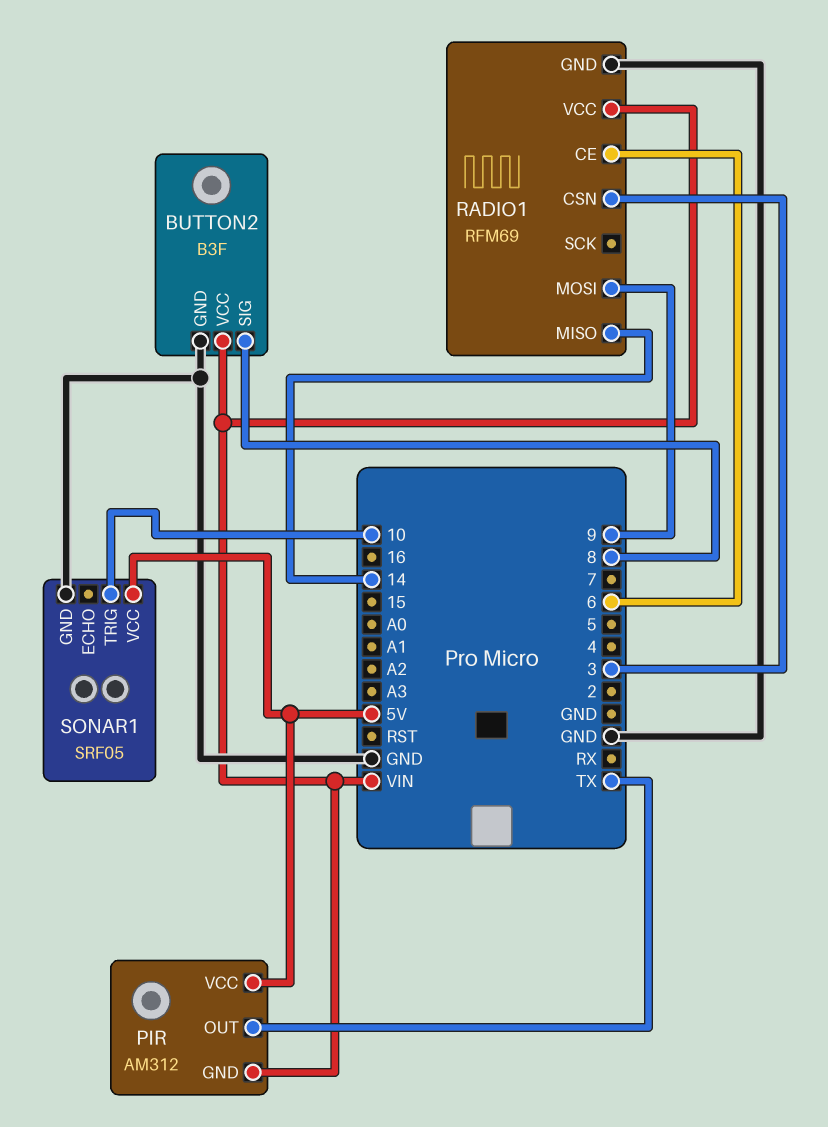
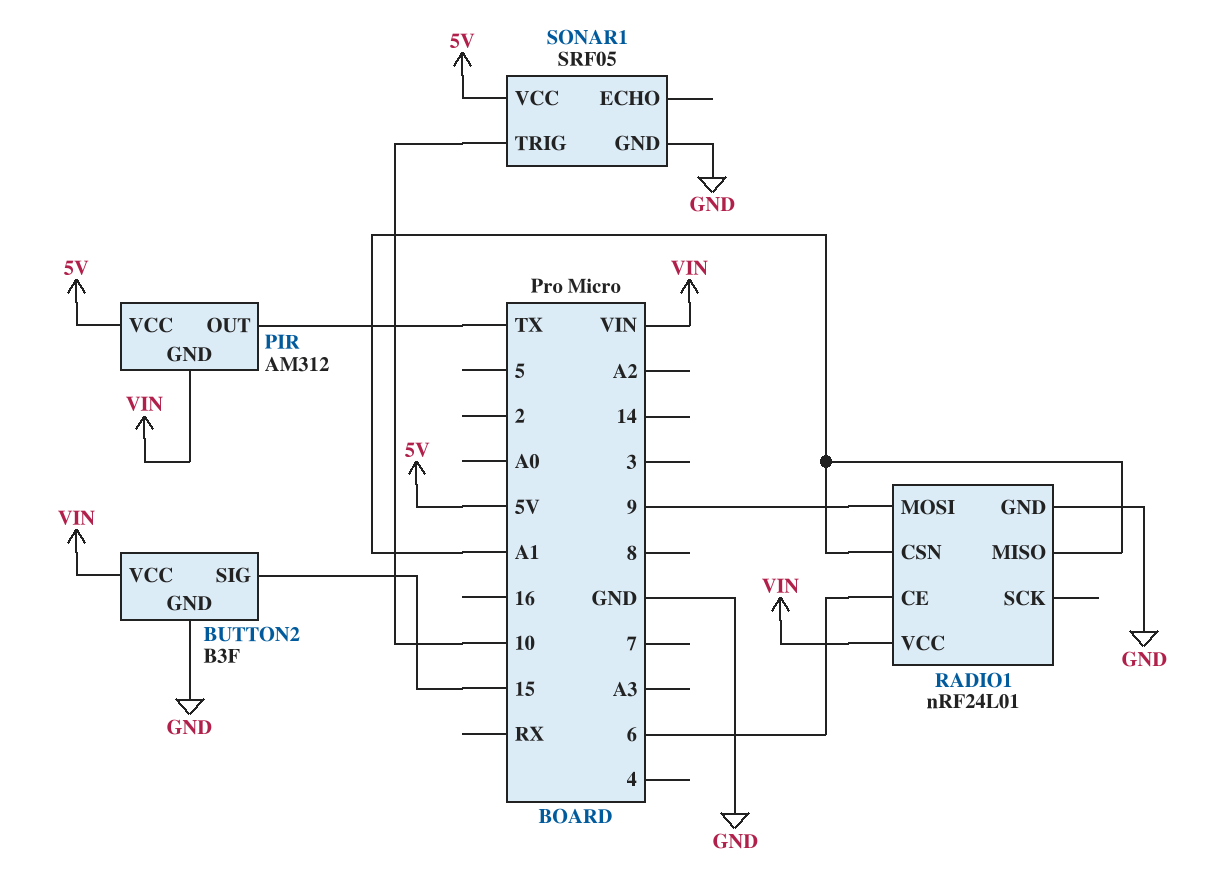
BUTTON2 pin SIG: 8 -> 15
RADIO1: RFM69 -> nRF24L01
RADIO1 pin CSN: 3 -> A1
RADIO1 pin MISO: 14 -> A1

